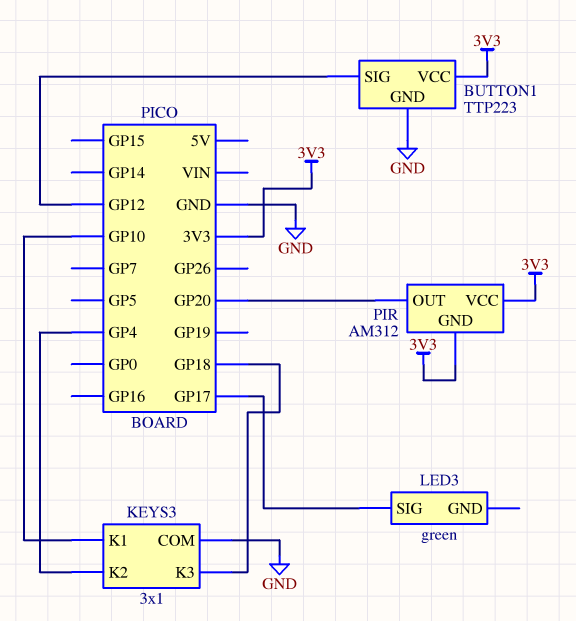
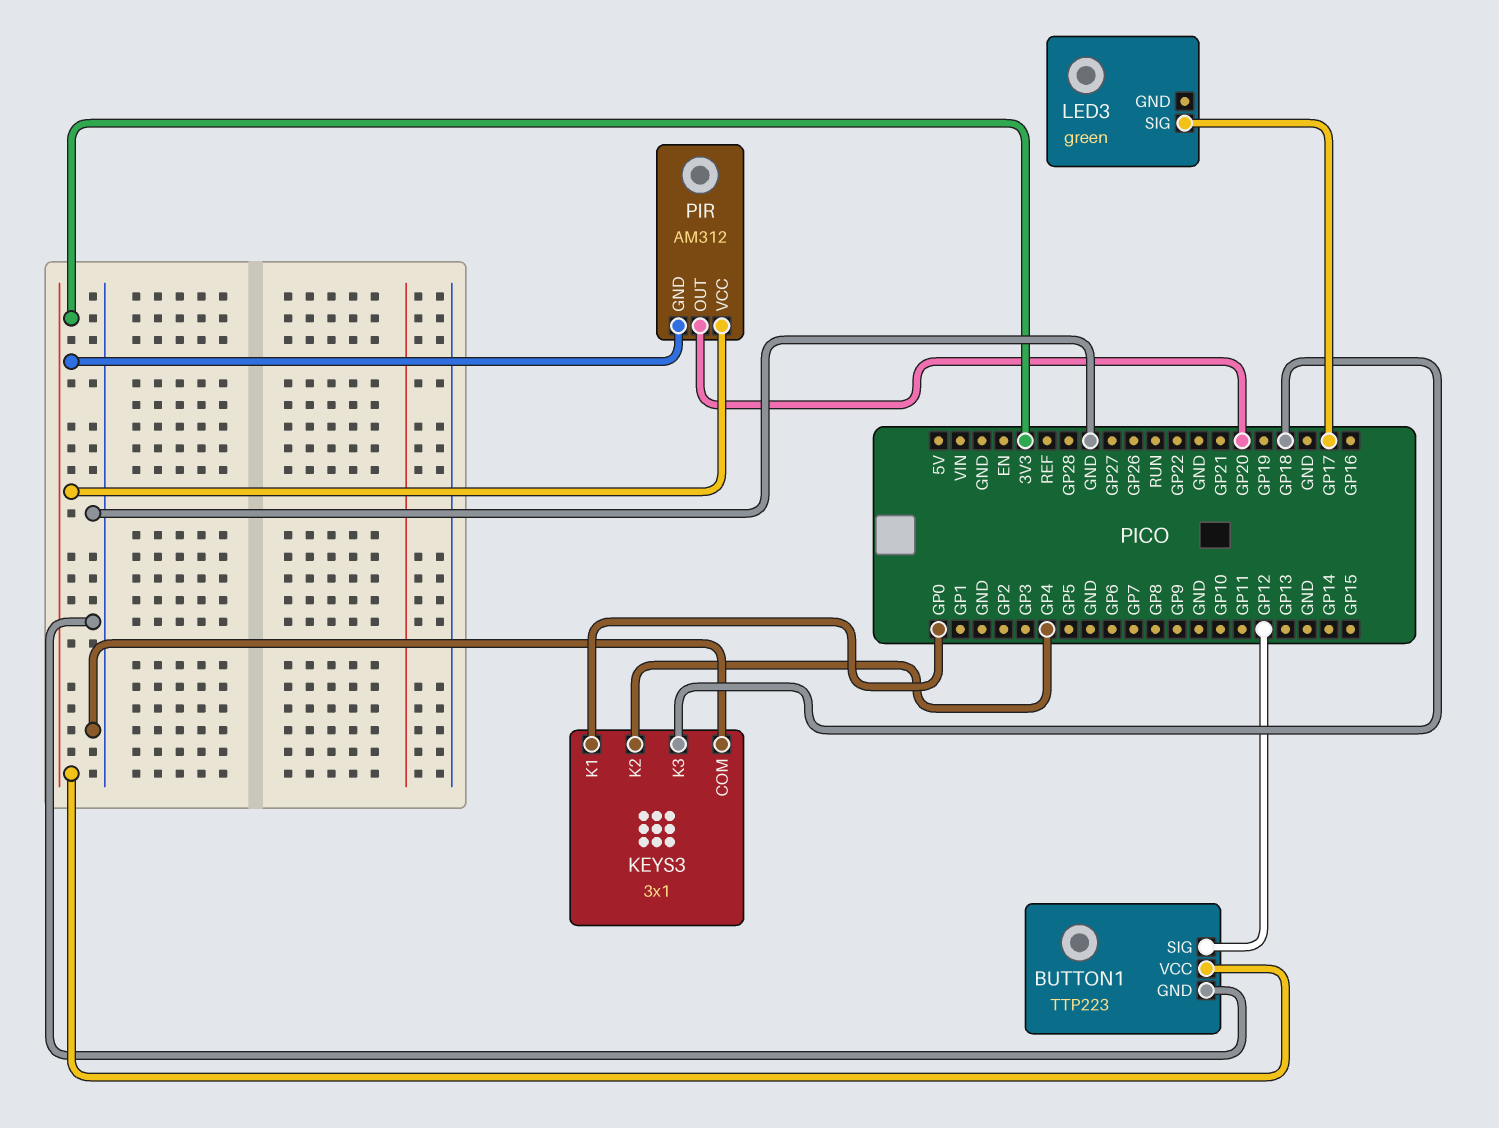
KEYS3 pin K1: GP10 -> GP0

